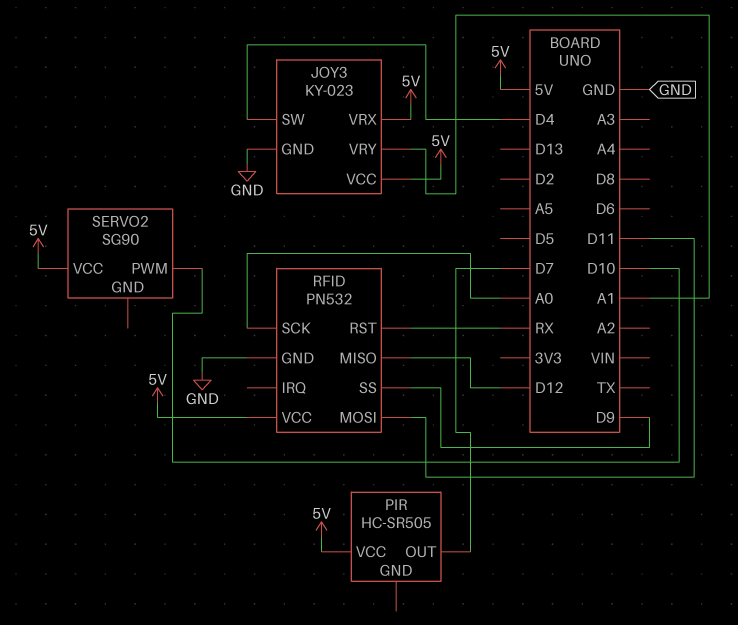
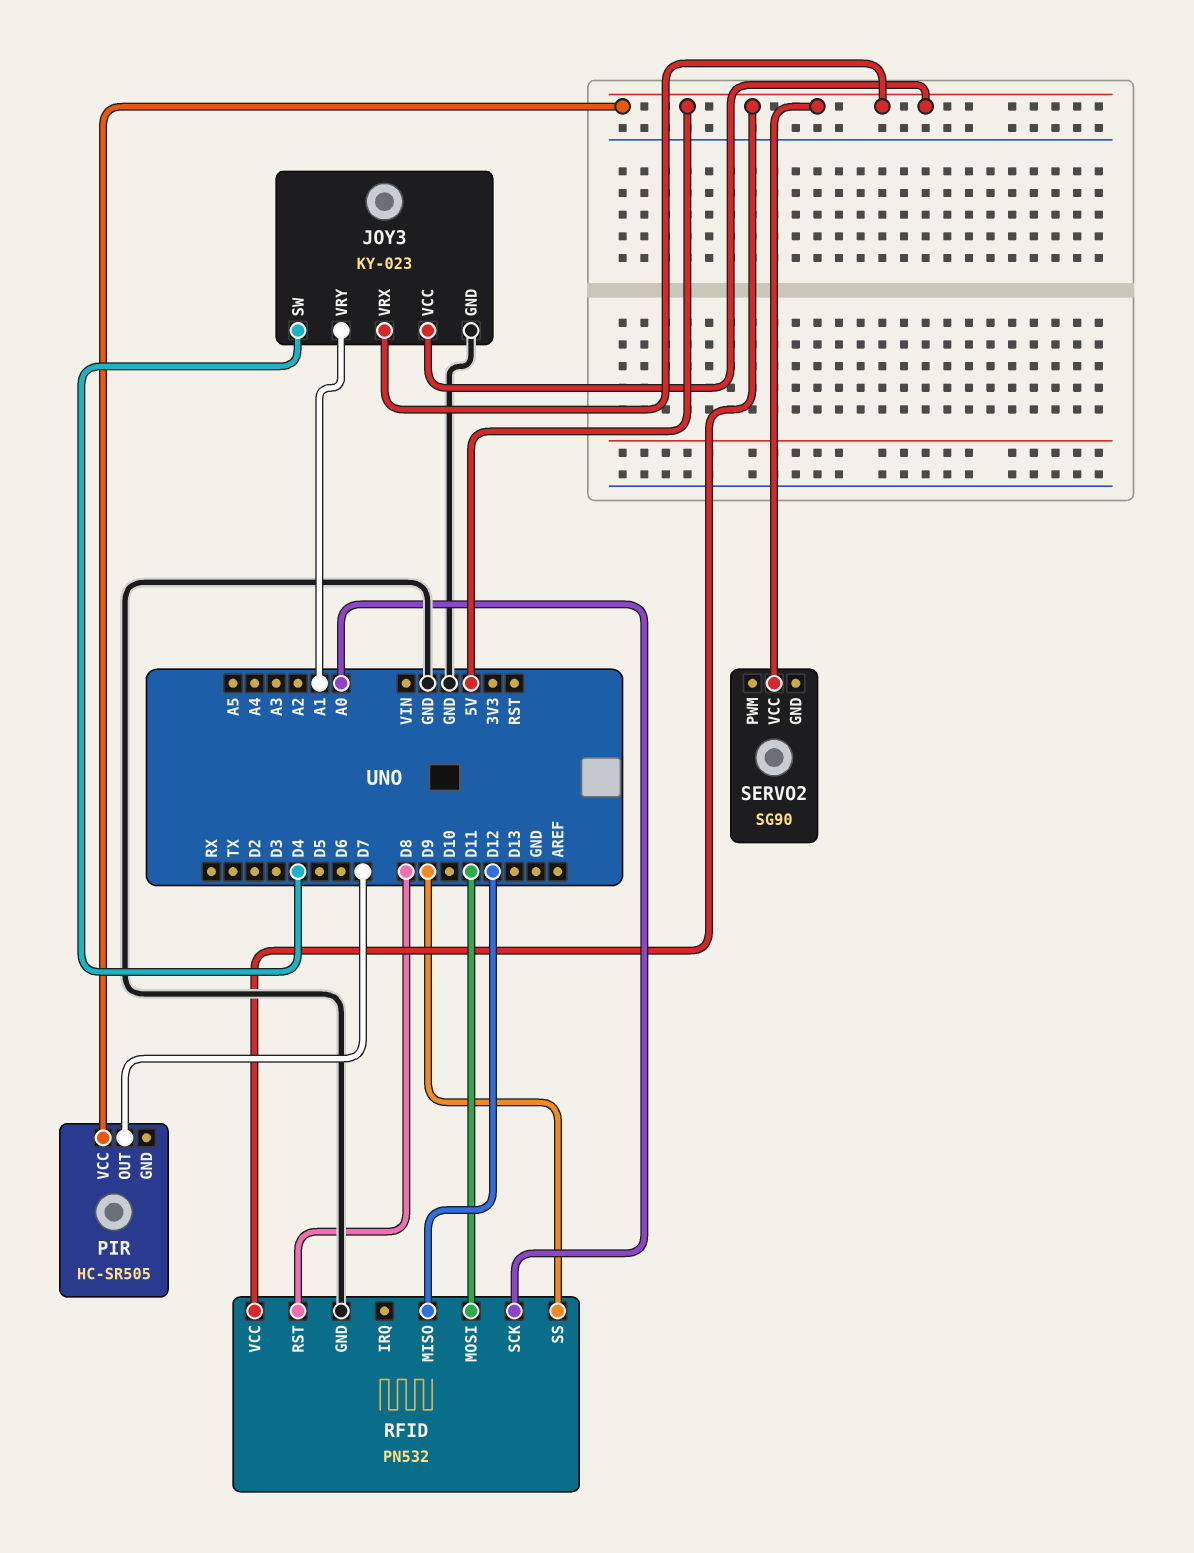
RFID pin RST: RX -> D8
SERVO2 pin PWM: D10 -> none

